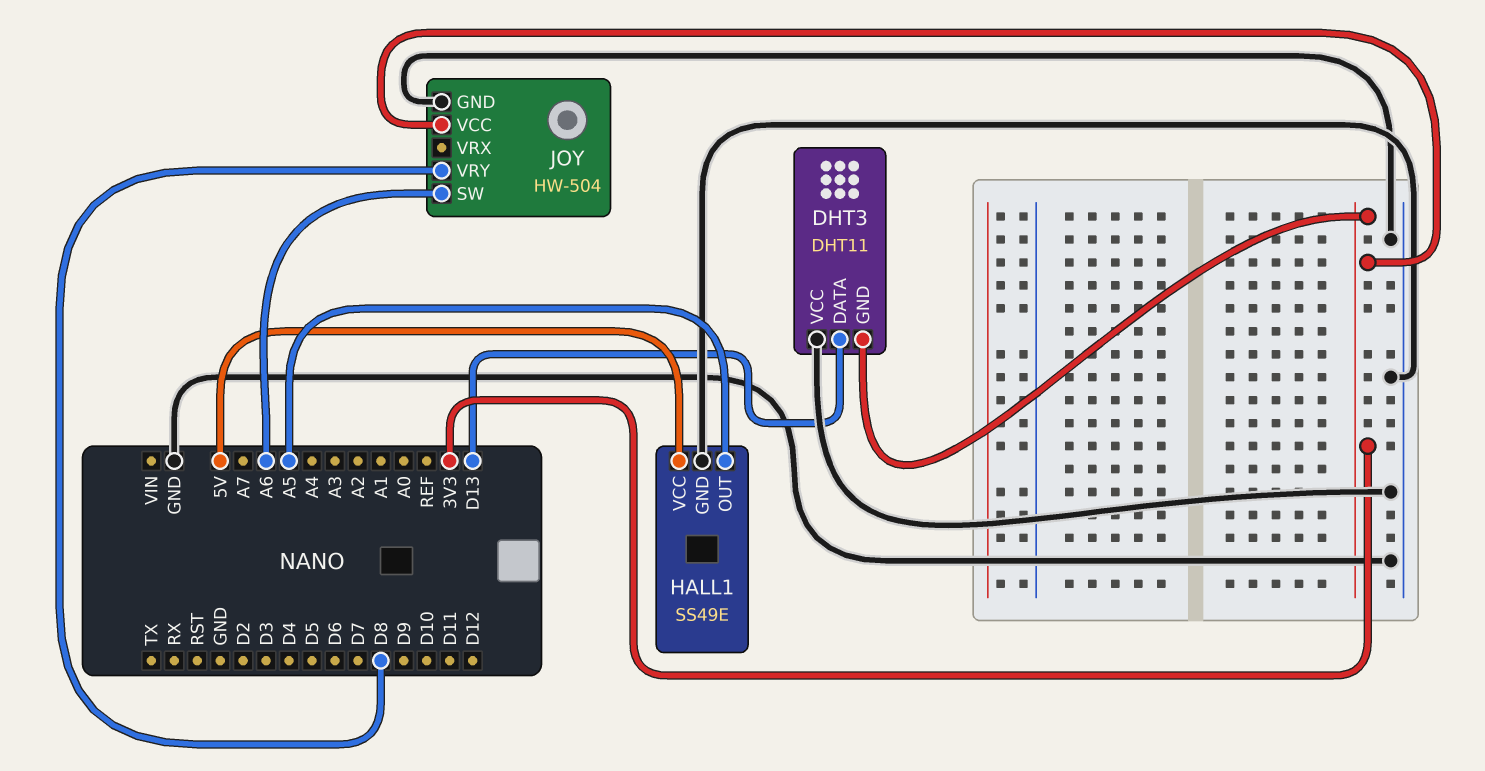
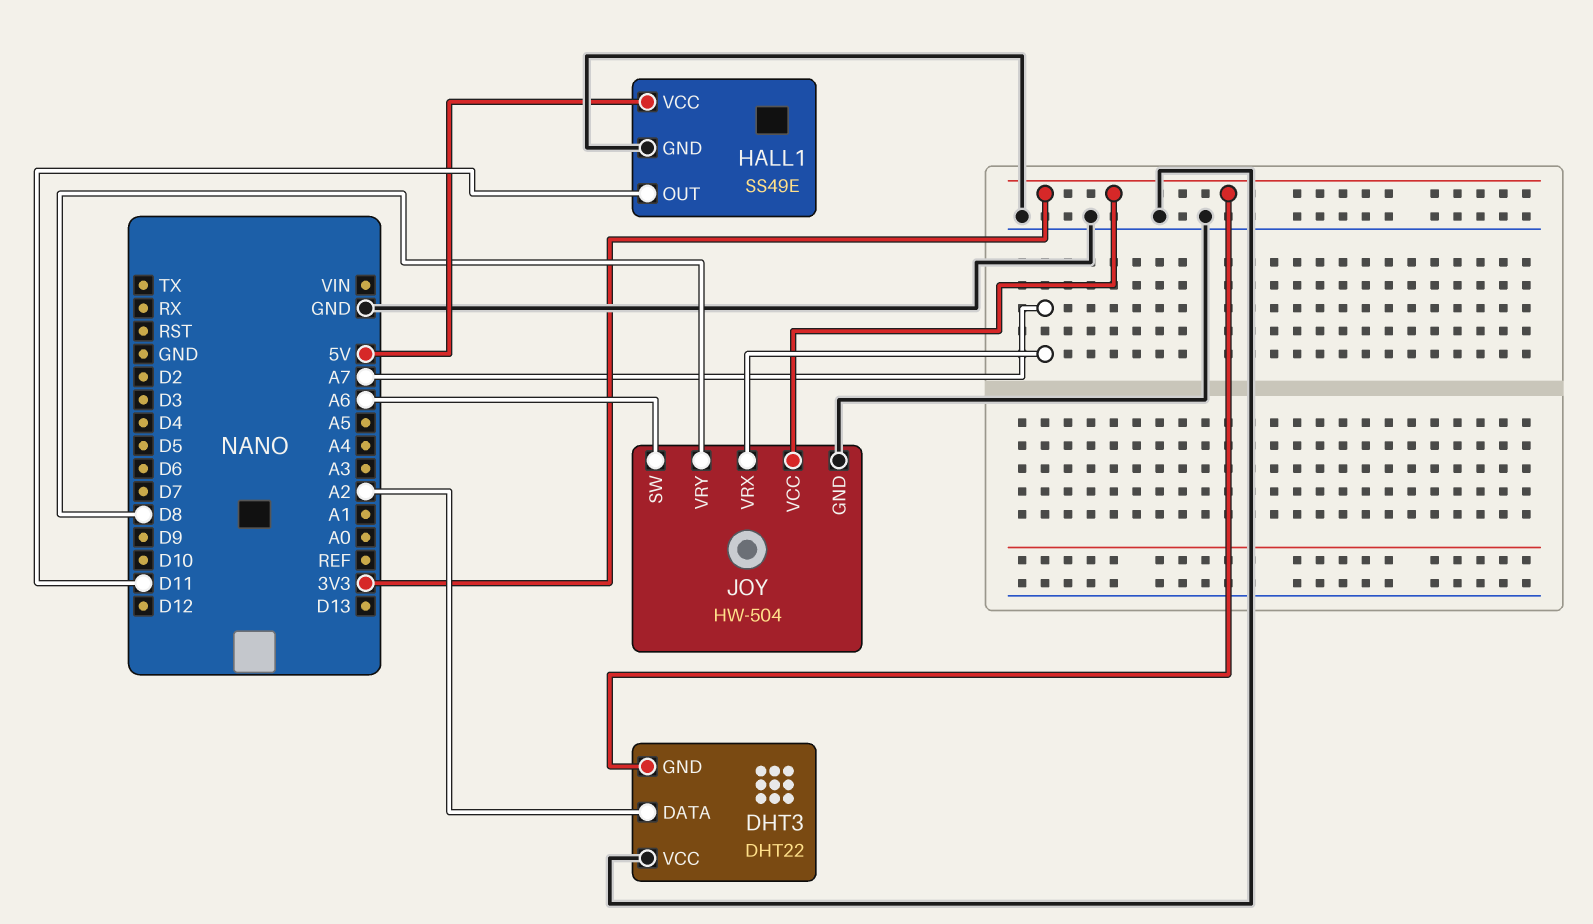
DHT3: DHT11 -> DHT22
DHT3 pin DATA: D13 -> A2
HALL1 pin OUT: A5 -> D11
JOY pin VRX: none -> A7

